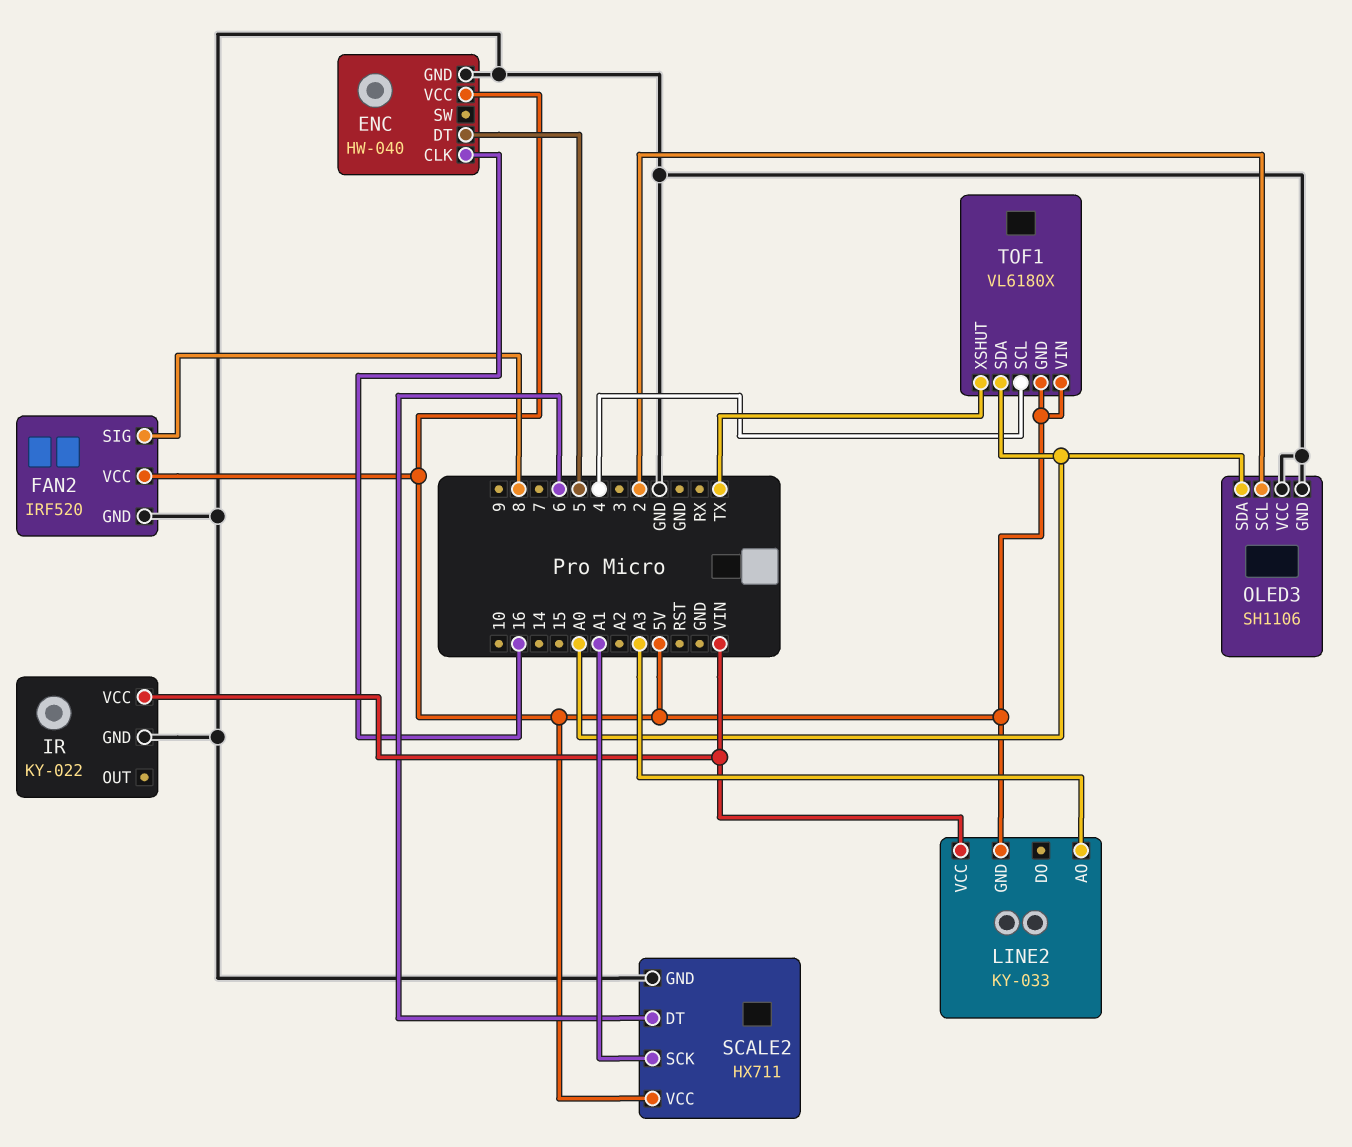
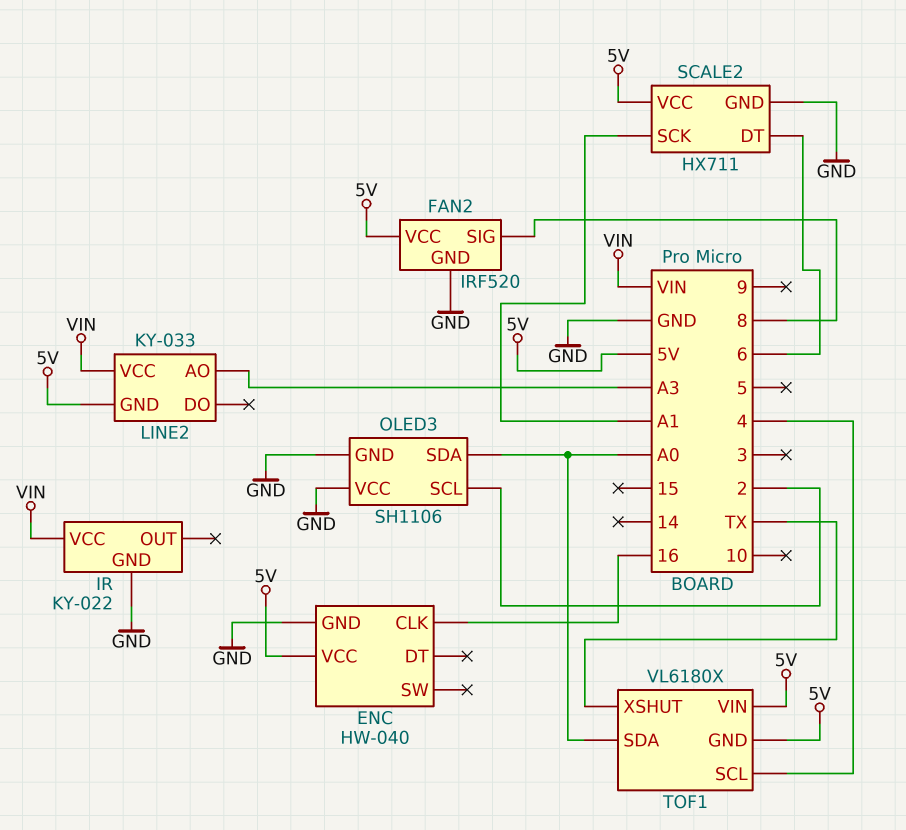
ENC pin DT: 5 -> none

